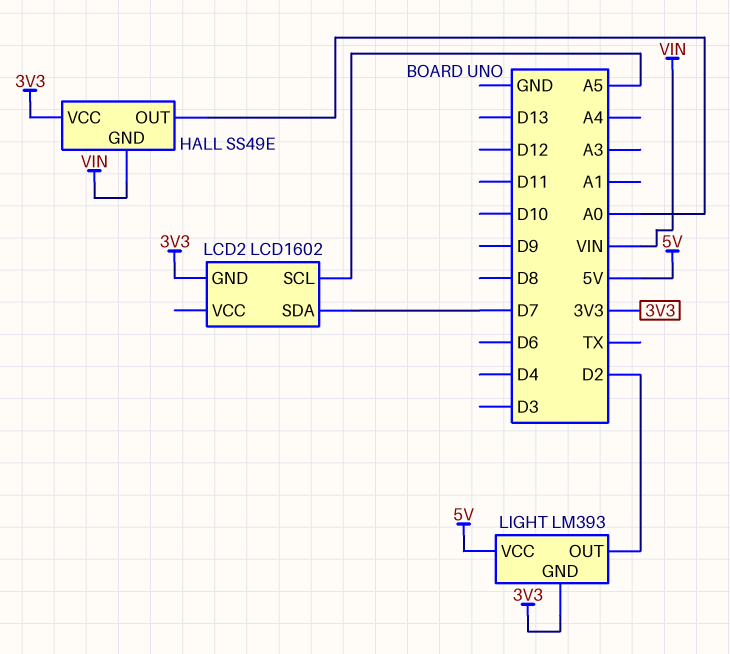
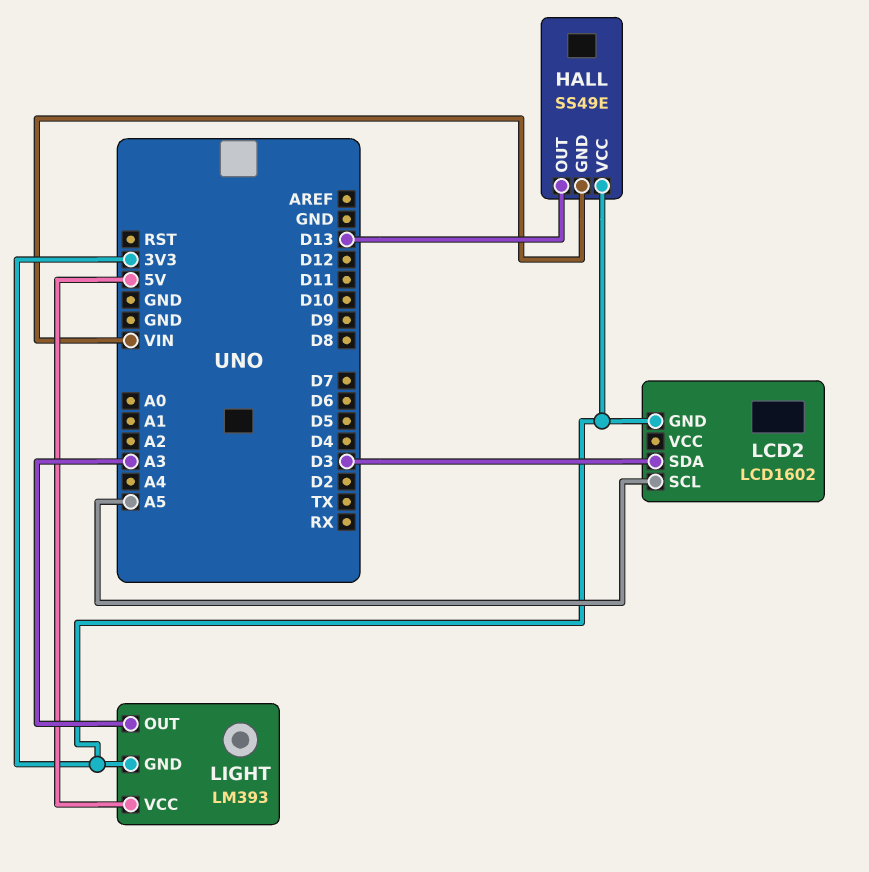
HALL pin OUT: A0 -> D13
LCD2 pin SDA: D7 -> D3
LIGHT pin OUT: D2 -> A3

